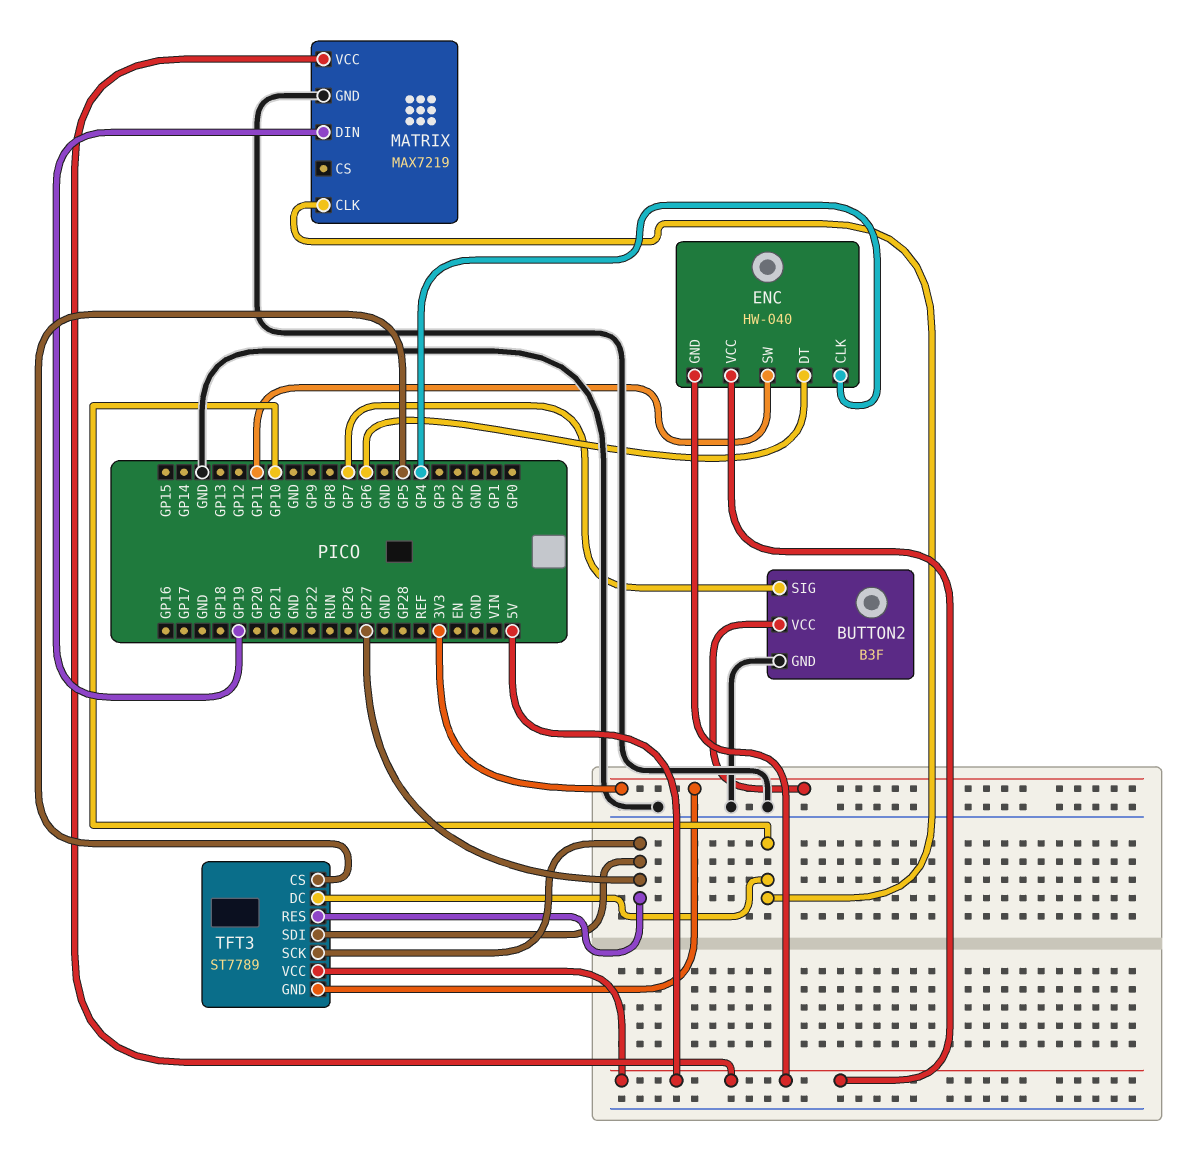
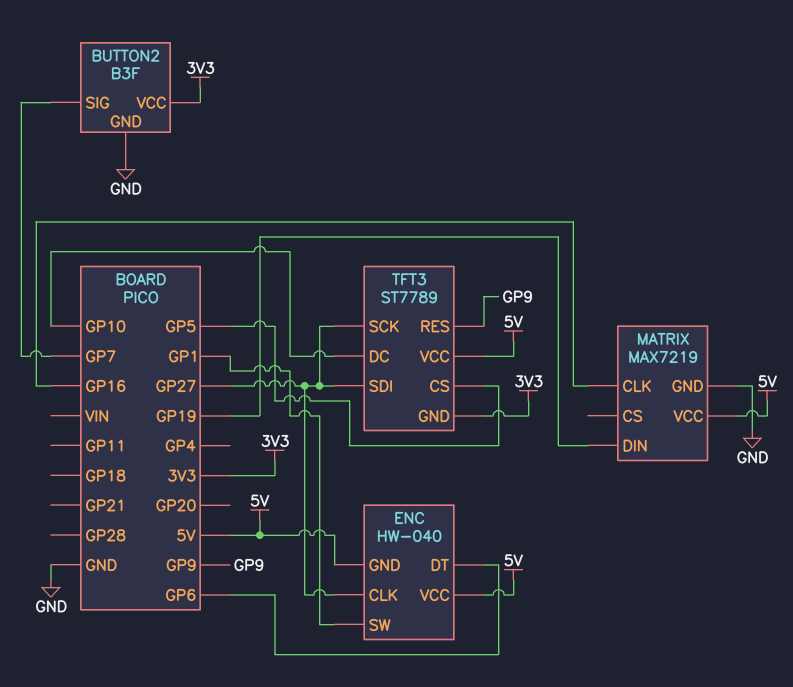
ENC pin CLK: GP4 -> GP27
ENC pin SW: GP11 -> GP1
MATRIX pin CLK: GP10 -> GP16
TFT3 pin RES: GP27 -> GP9

